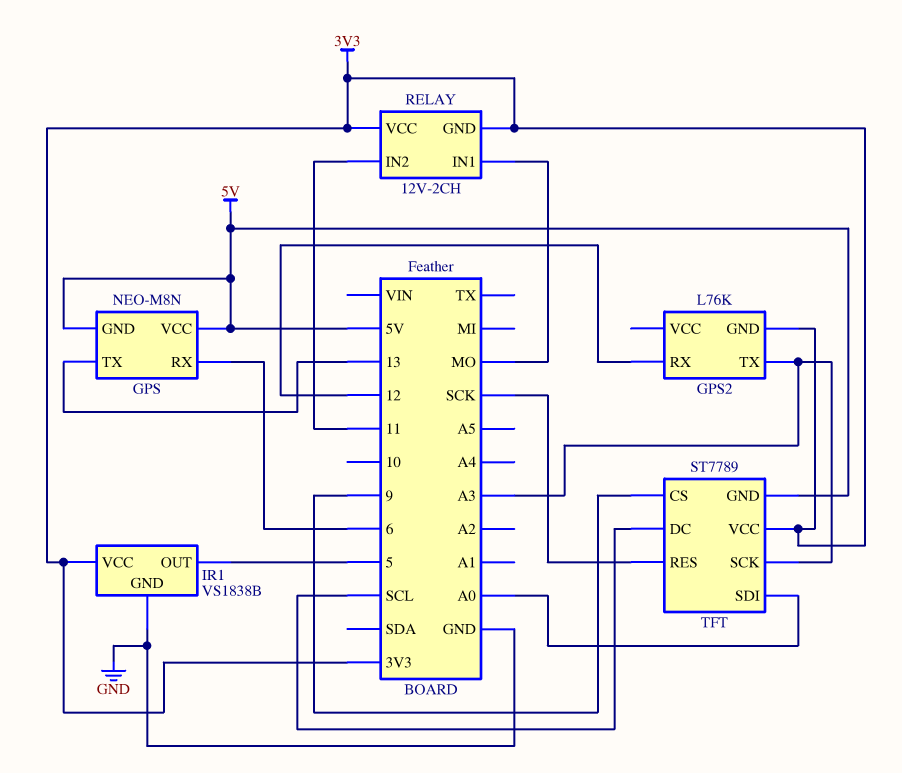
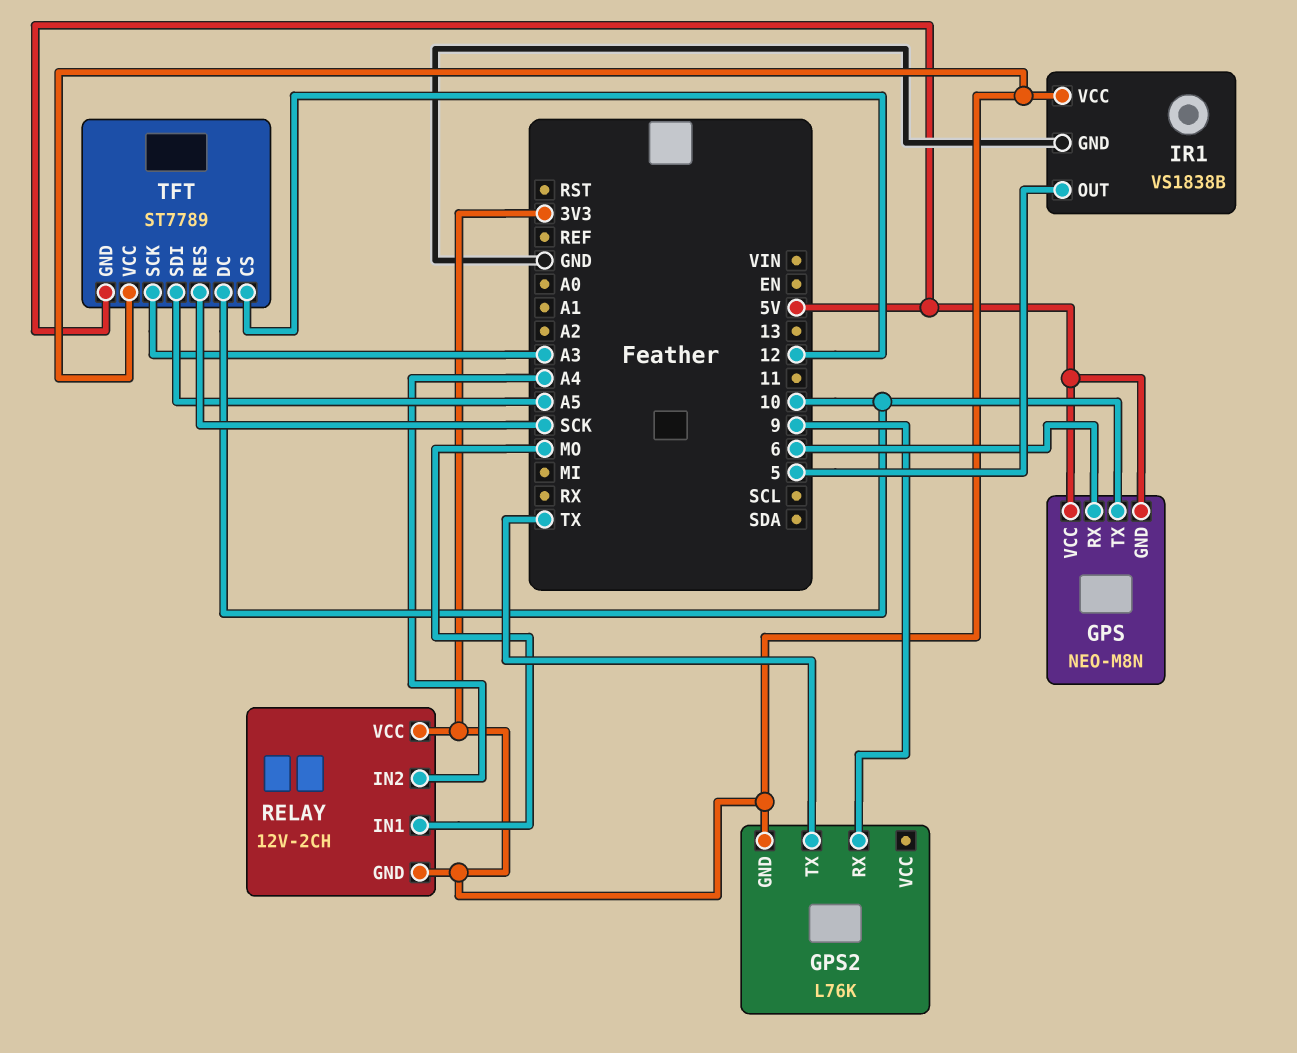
GPS pin TX: 13 -> 10
GPS2 pin RX: 12 -> 9
GPS2 pin TX: A3 -> TX
RELAY pin IN2: 11 -> A4
TFT pin CS: 9 -> 12
TFT pin DC: SCL -> 10
TFT pin SDI: A0 -> A5

